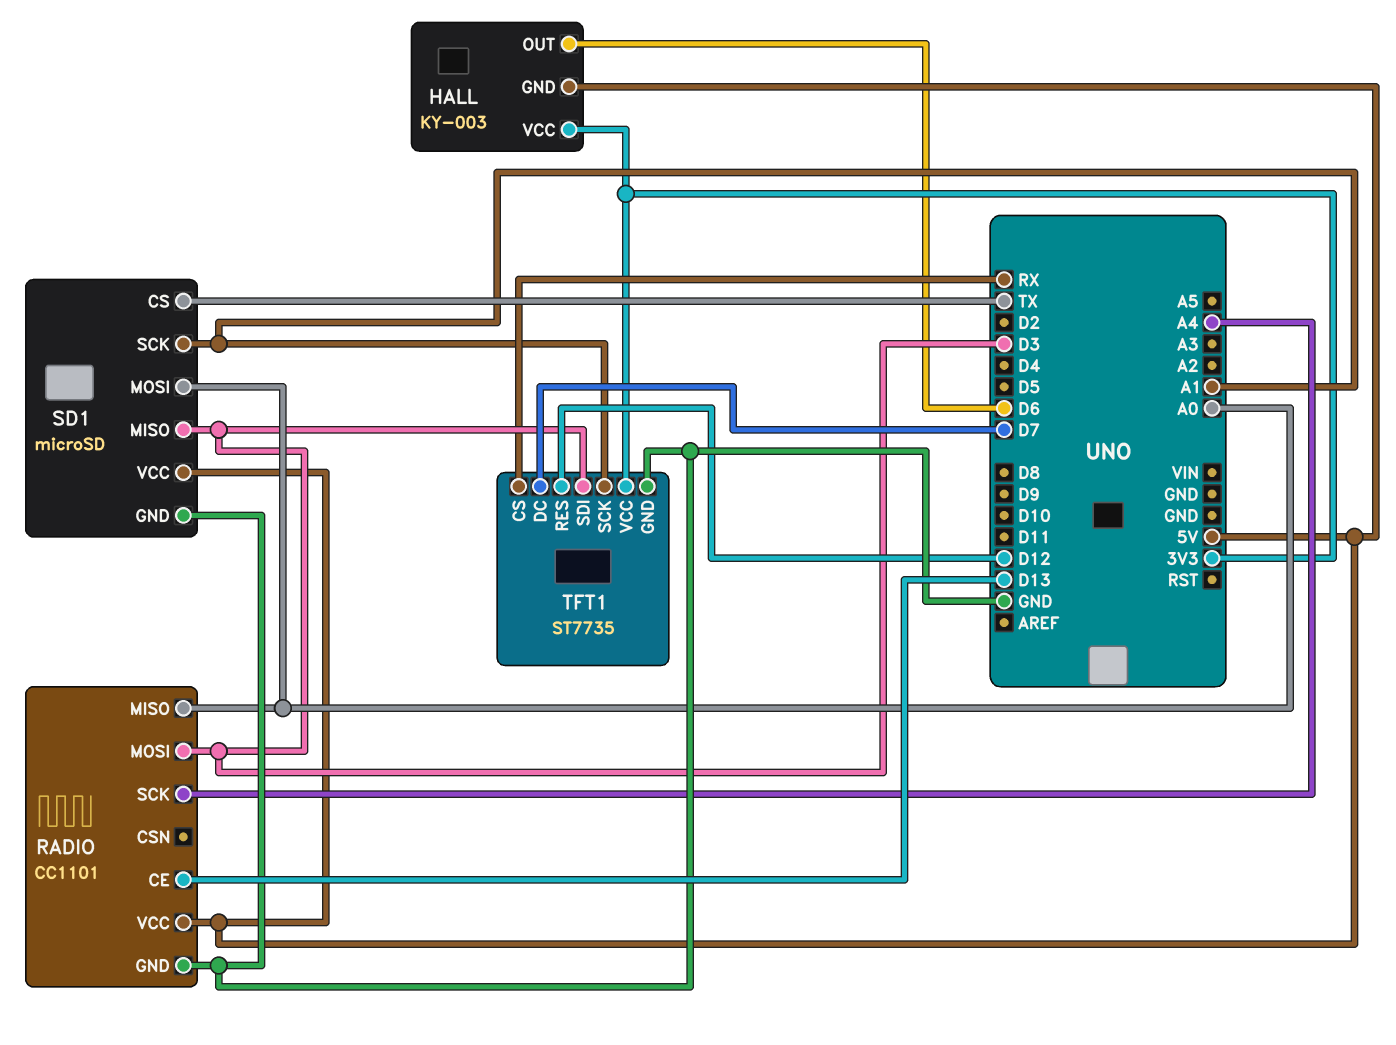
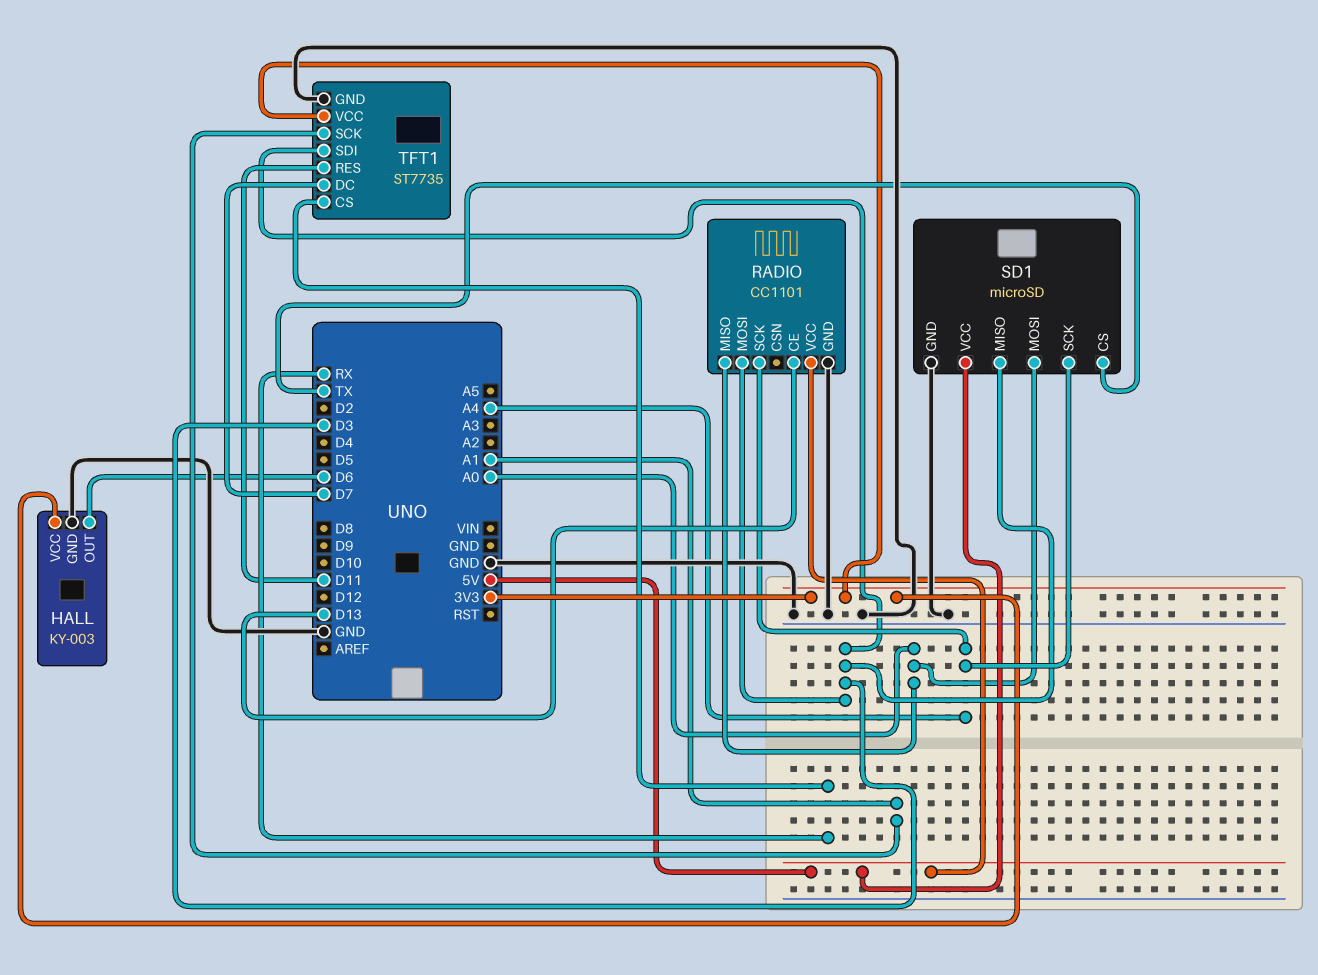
HALL pin GND: 5V -> GND
SD1 pin SCK: A1 -> A4
TFT1 pin RES: D12 -> D11

